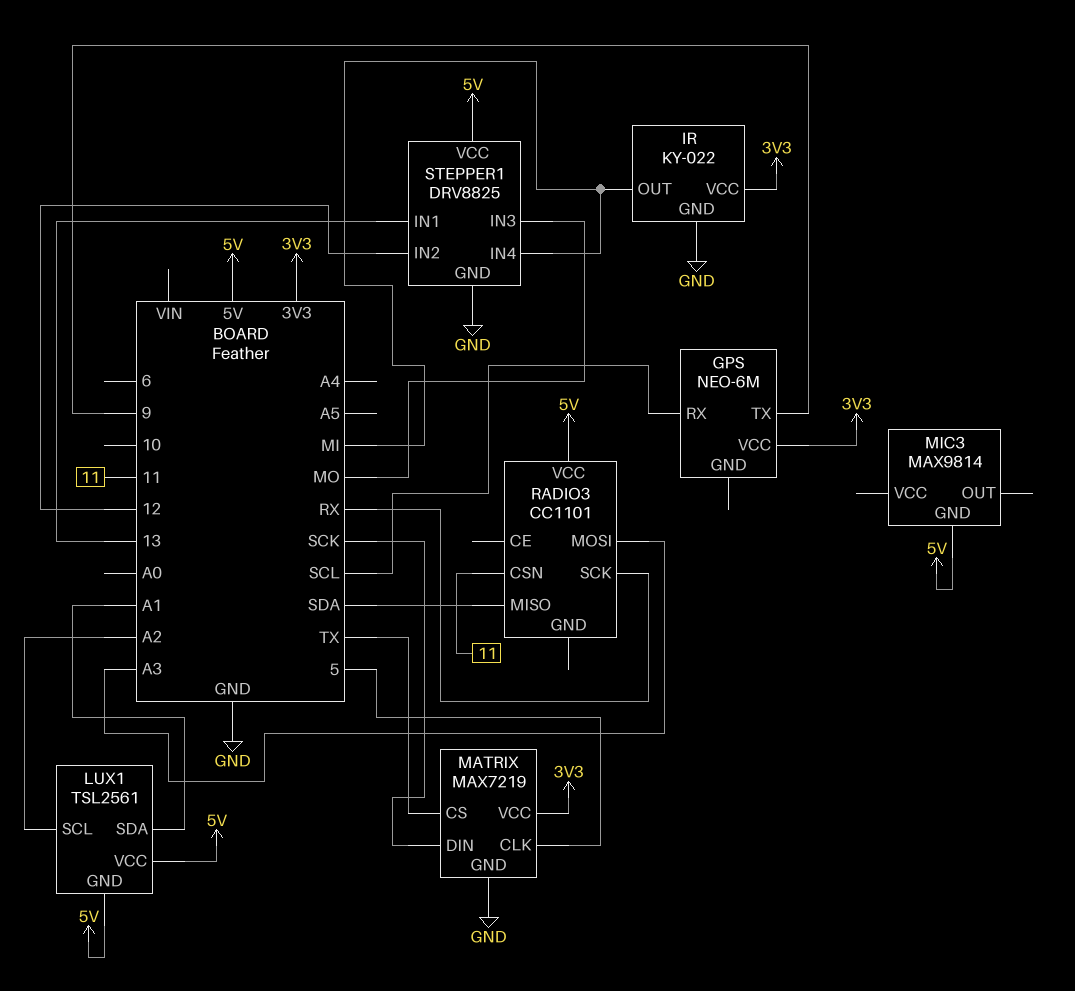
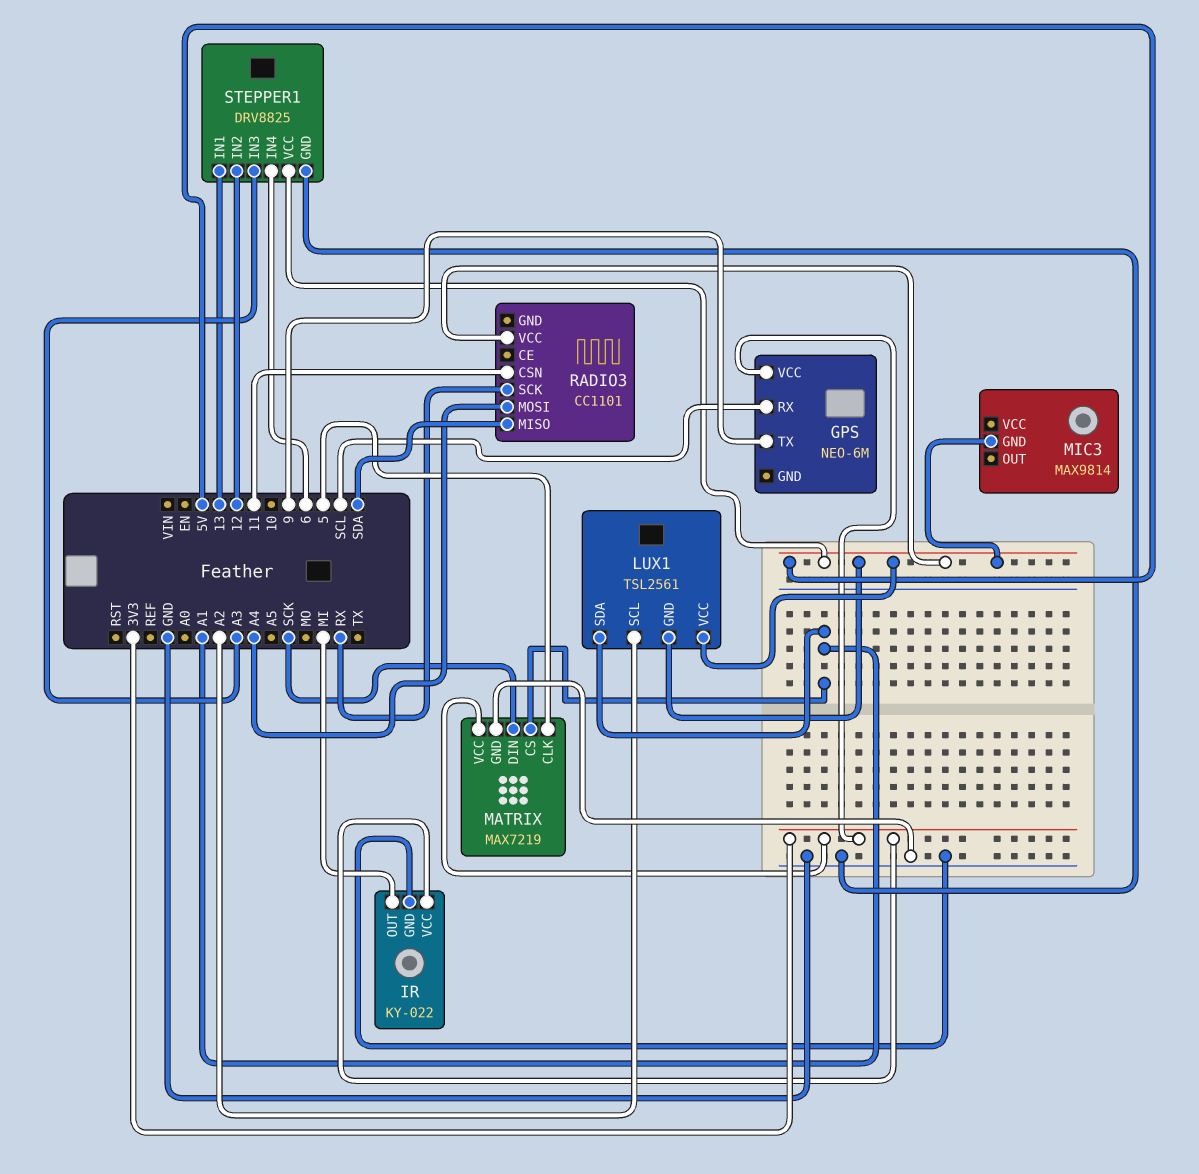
MATRIX pin CS: TX -> A1
RADIO3 pin MOSI: A3 -> A4
STEPPER1 pin IN3: MO -> A3
STEPPER1 pin IN4: MI -> 6

